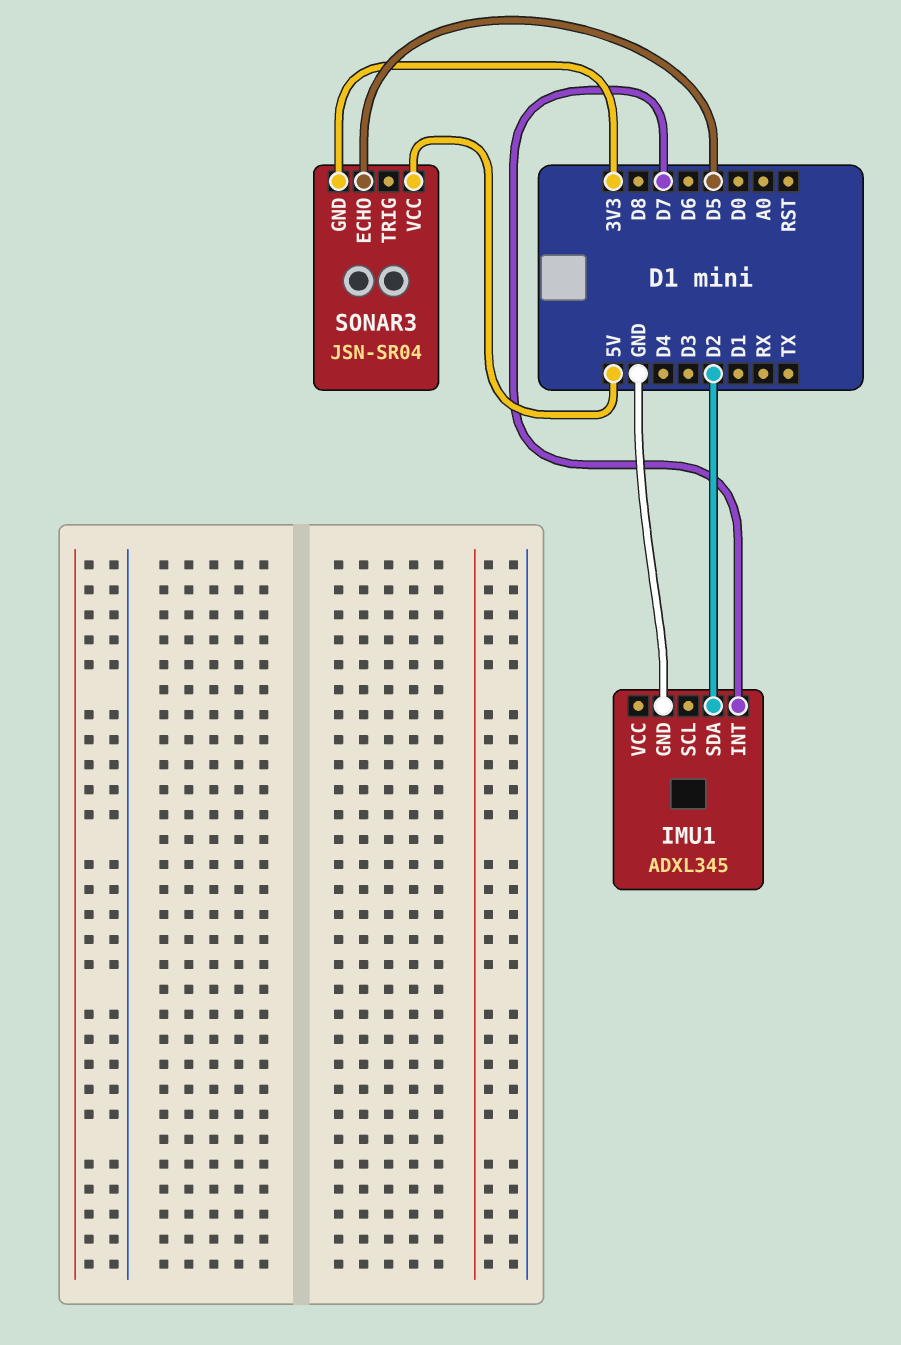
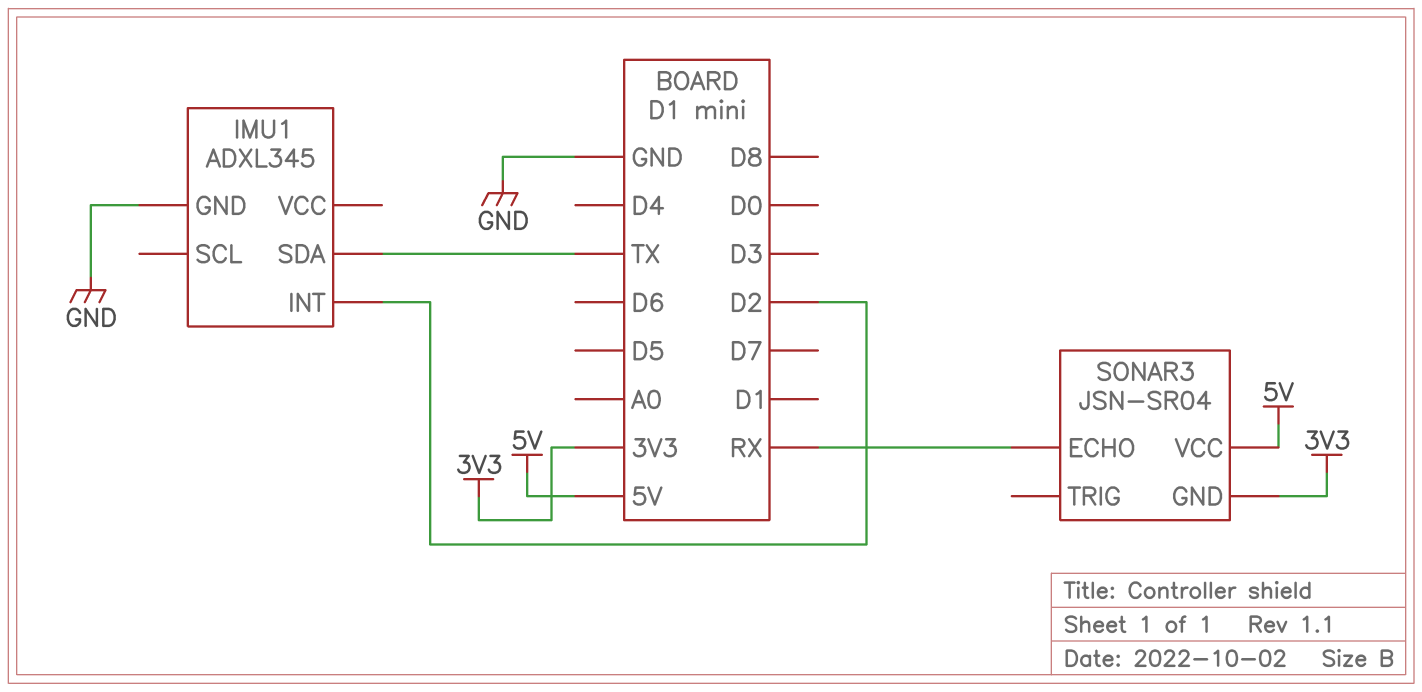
IMU1 pin INT: D7 -> D2
IMU1 pin SDA: D2 -> TX
SONAR3 pin ECHO: D5 -> RX

